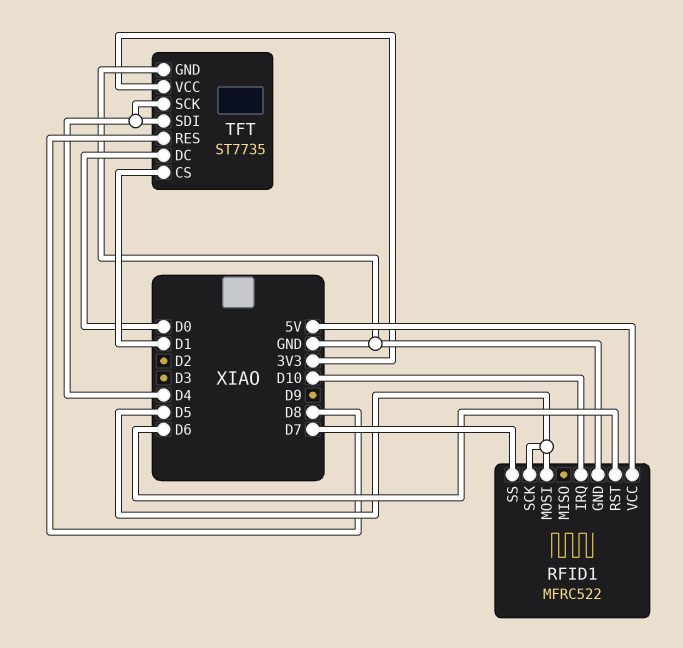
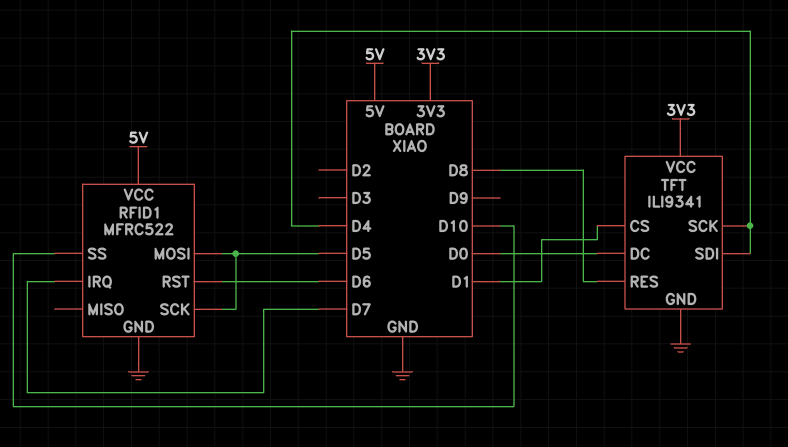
RFID1 pin IRQ: D10 -> D7
RFID1 pin SS: D7 -> D10
TFT: ST7735 -> ILI9341

